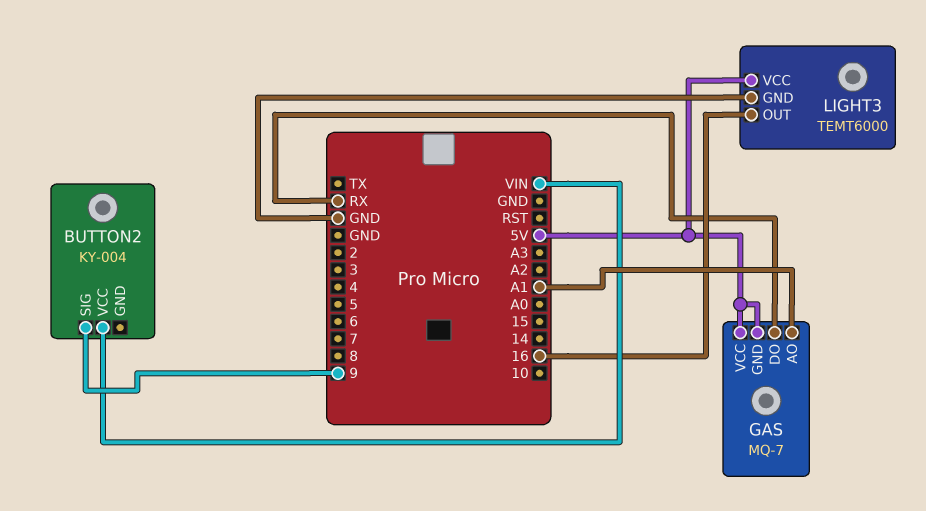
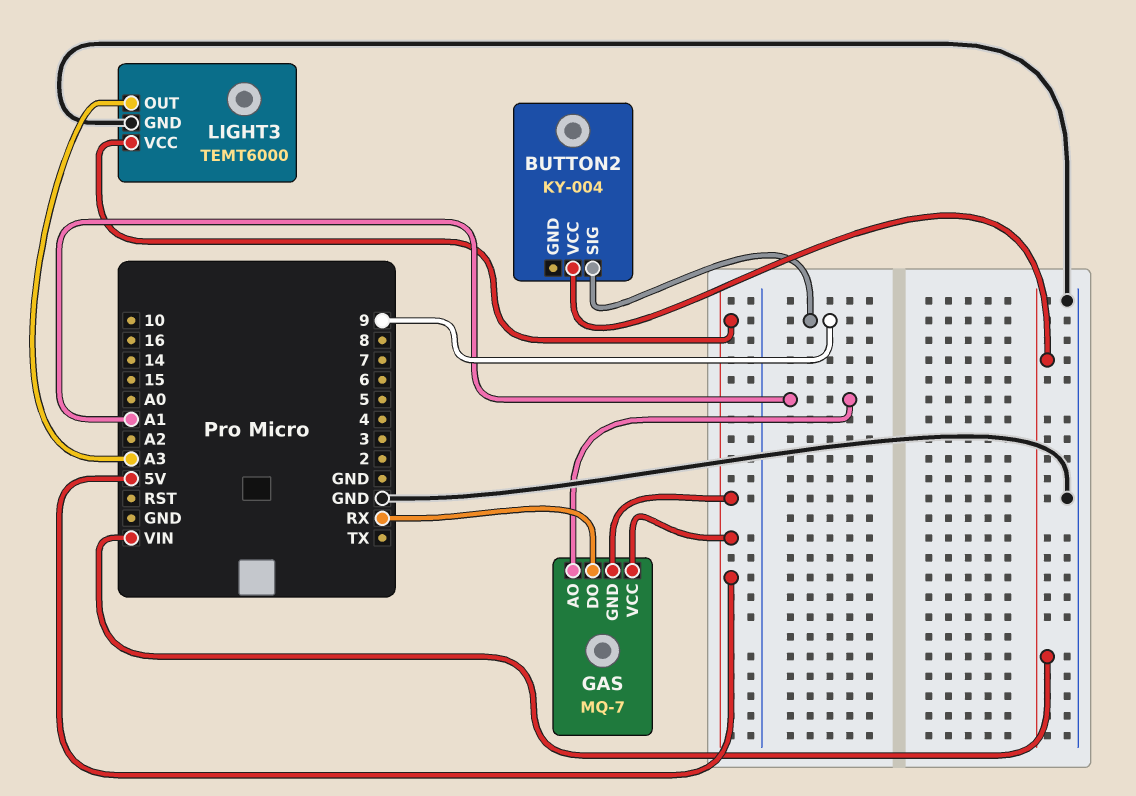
LIGHT3 pin OUT: 16 -> A3

